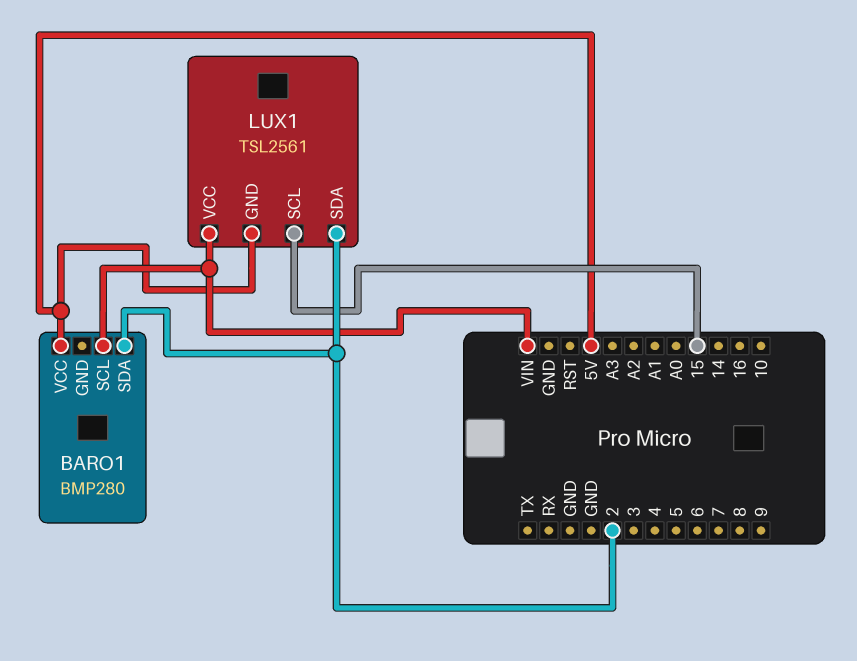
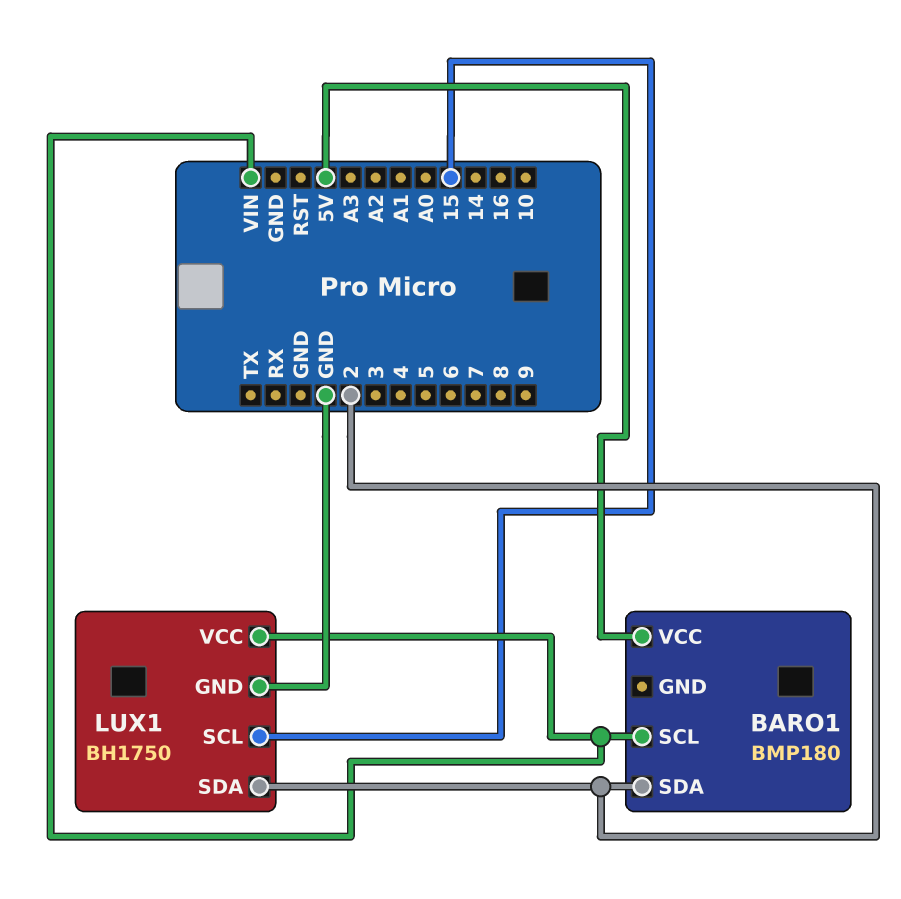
BARO1: BMP280 -> BMP180
LUX1: TSL2561 -> BH1750
LUX1 pin GND: 5V -> GND

